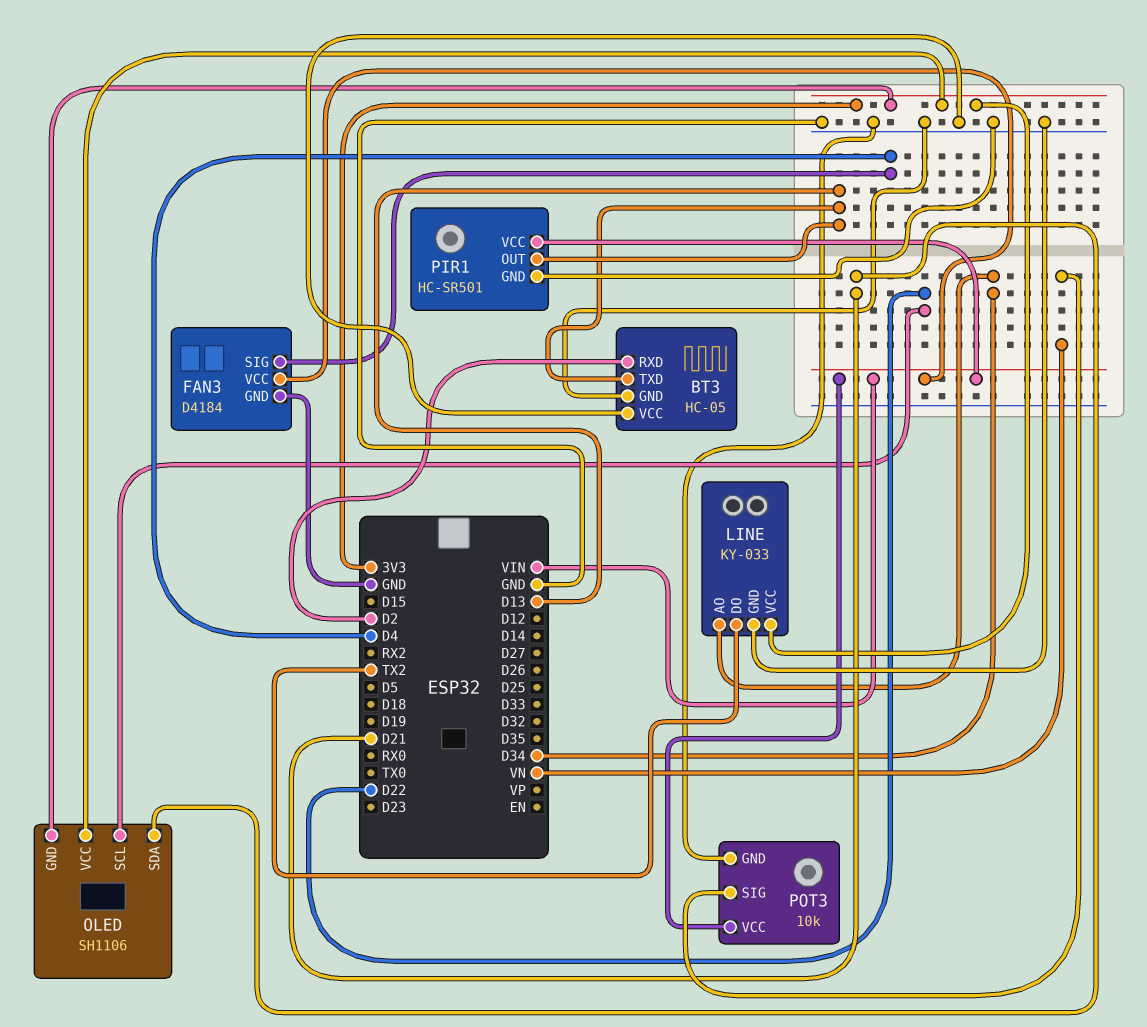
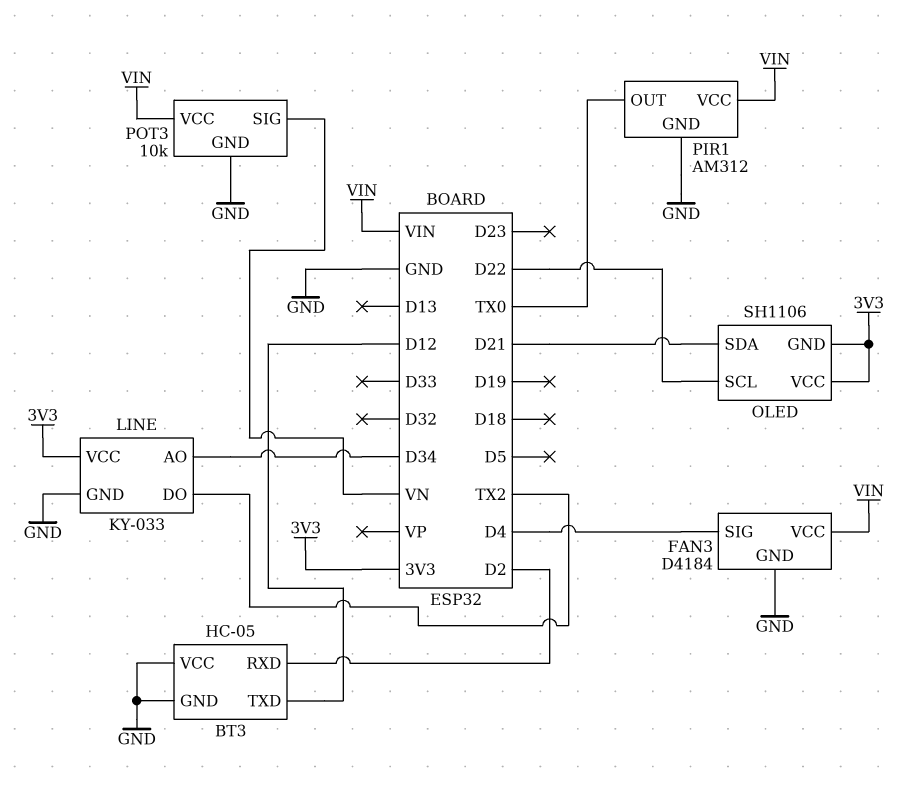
BT3 pin TXD: D13 -> D12
PIR1: HC-SR501 -> AM312
PIR1 pin OUT: D13 -> TX0

